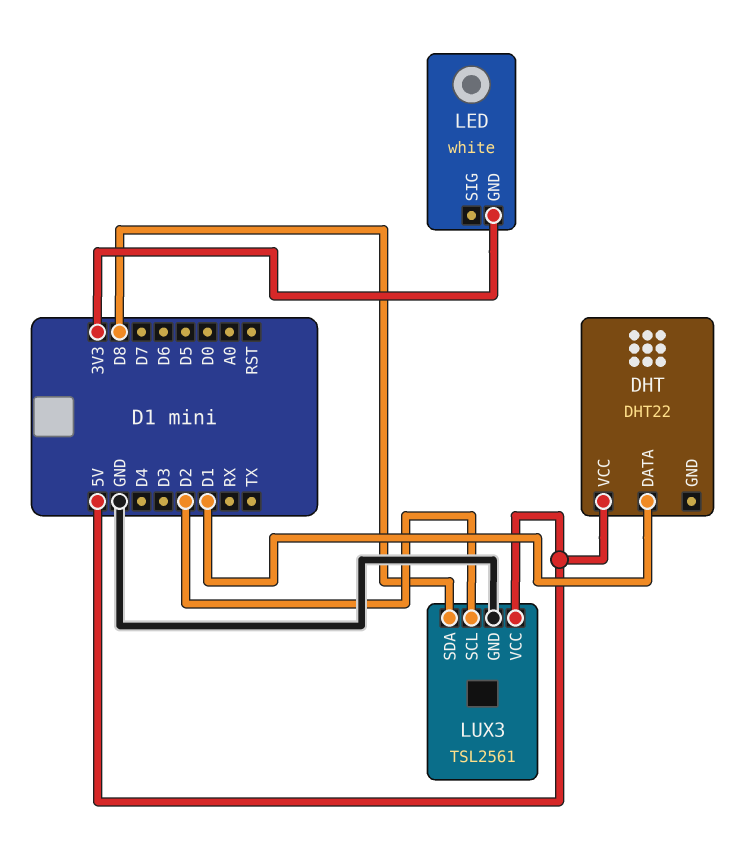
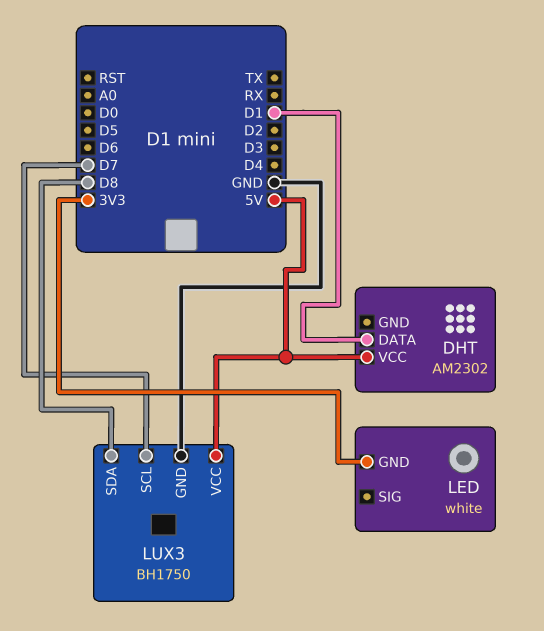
DHT: DHT22 -> AM2302
LUX3: TSL2561 -> BH1750
LUX3 pin SCL: D2 -> D7

